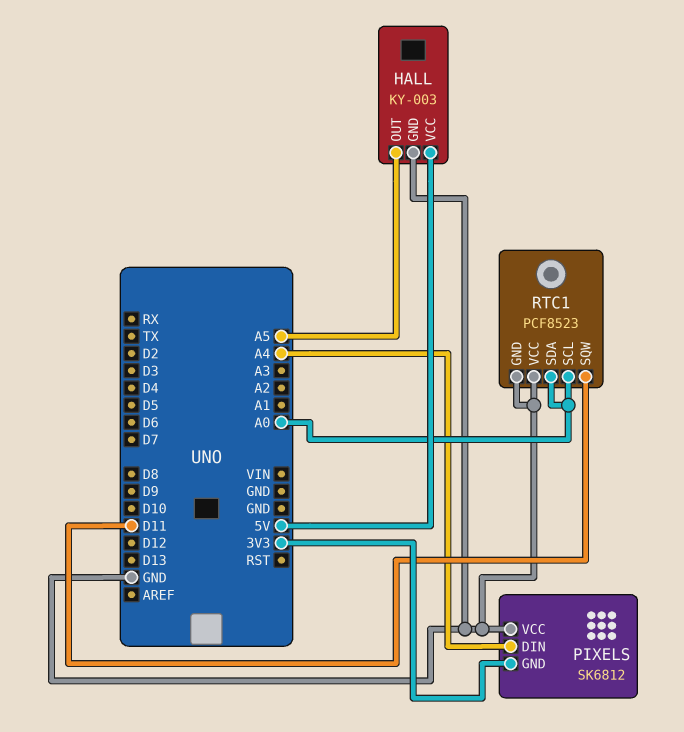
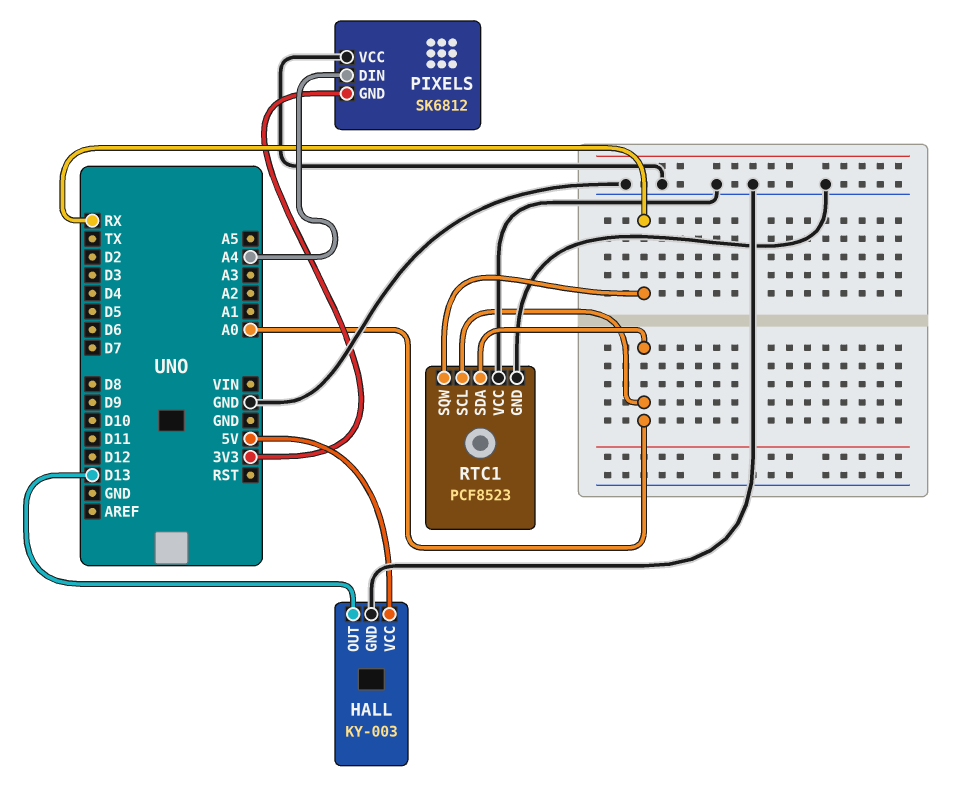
HALL pin OUT: A5 -> D13
RTC1 pin SQW: D11 -> RX

